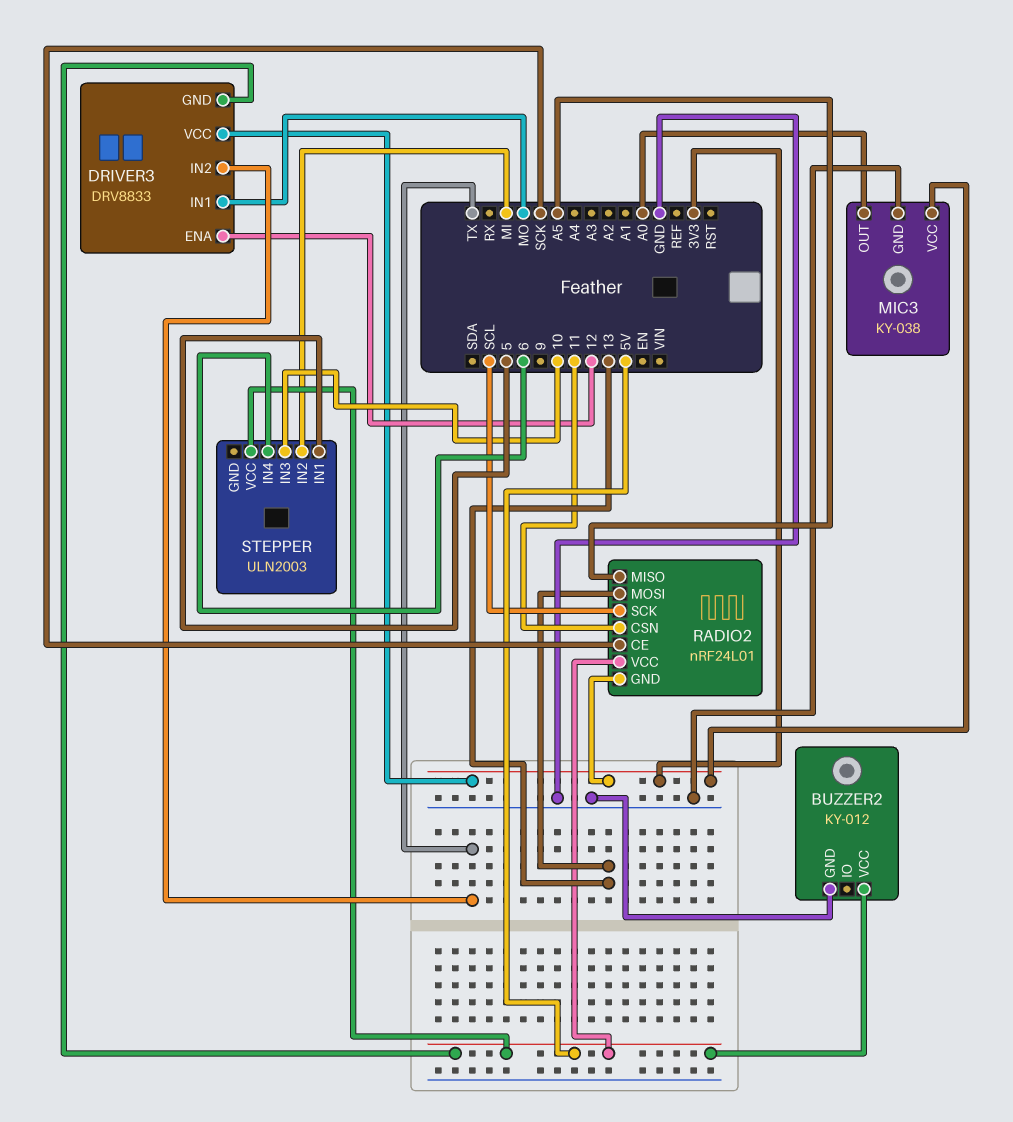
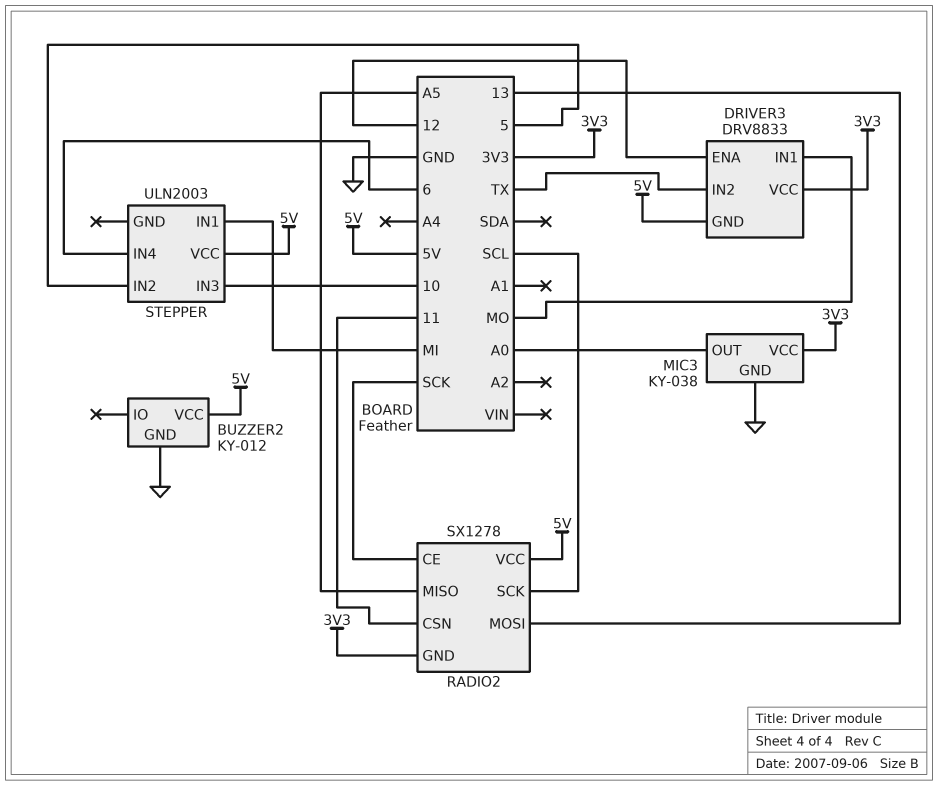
RADIO2: nRF24L01 -> SX1278
STEPPER pin IN1: 5 -> MI
STEPPER pin IN2: MI -> 5

